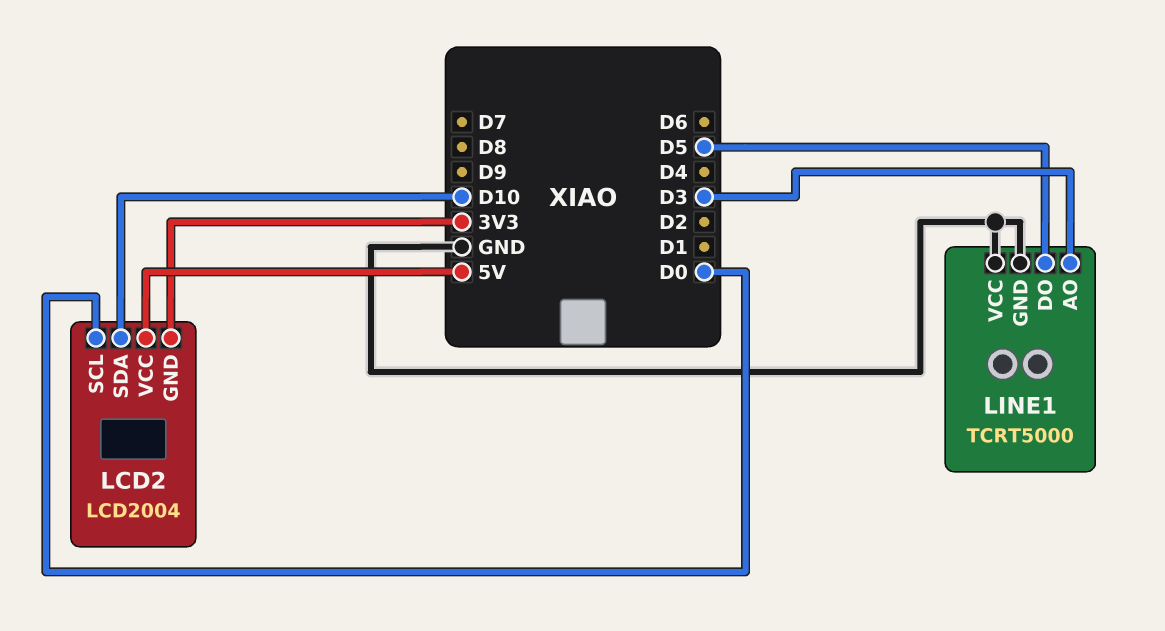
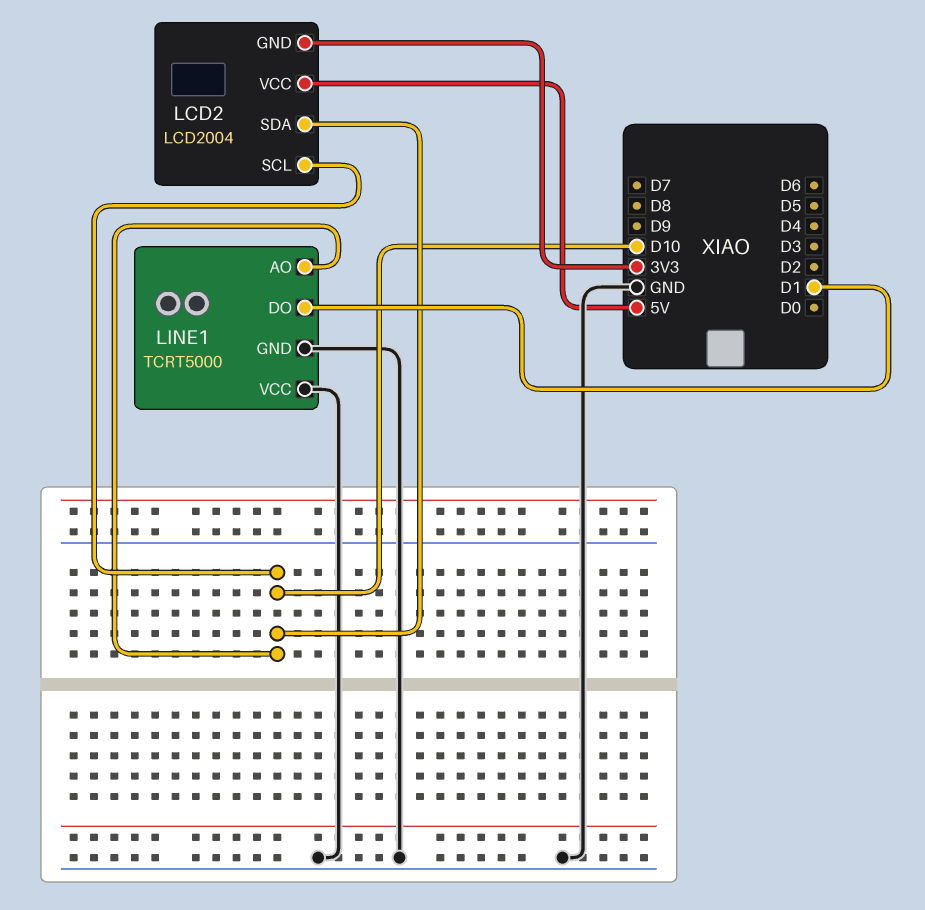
LCD2 pin SCL: D0 -> D10
LINE1 pin AO: D3 -> D10
LINE1 pin DO: D5 -> D1

